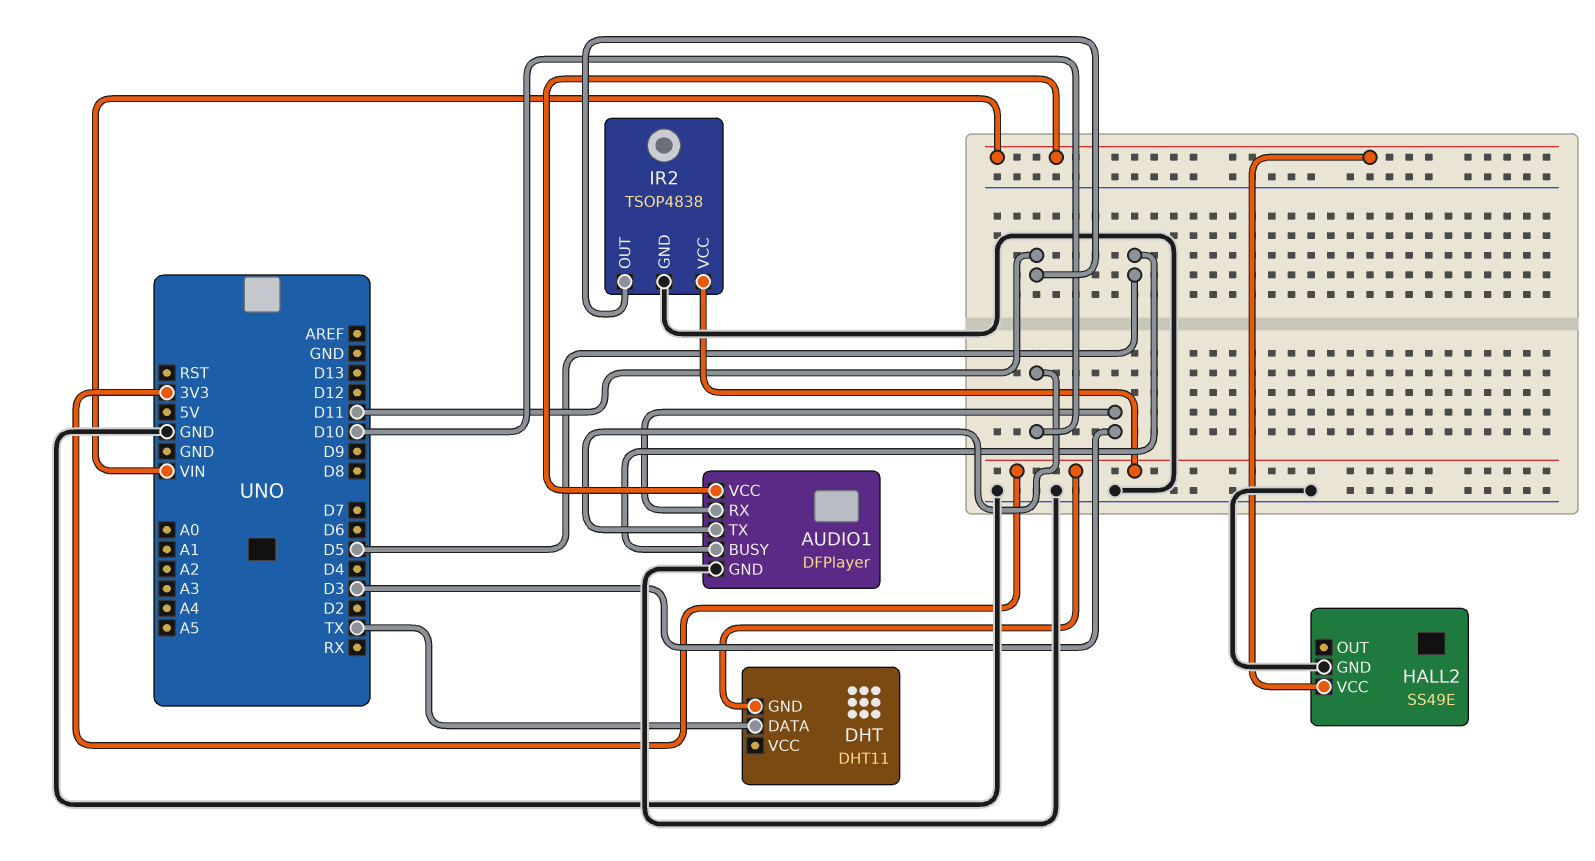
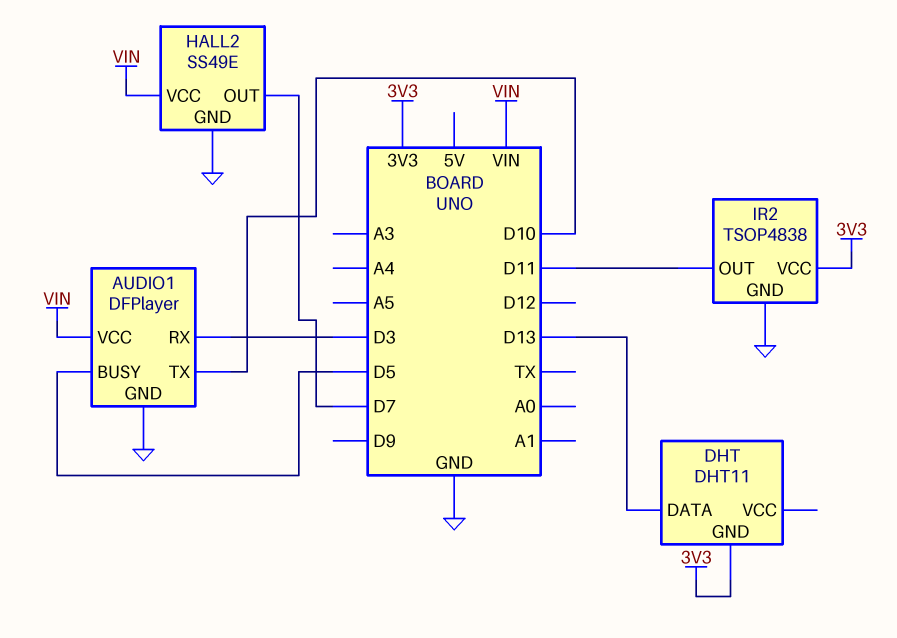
DHT pin DATA: TX -> D13
HALL2 pin OUT: none -> D7

